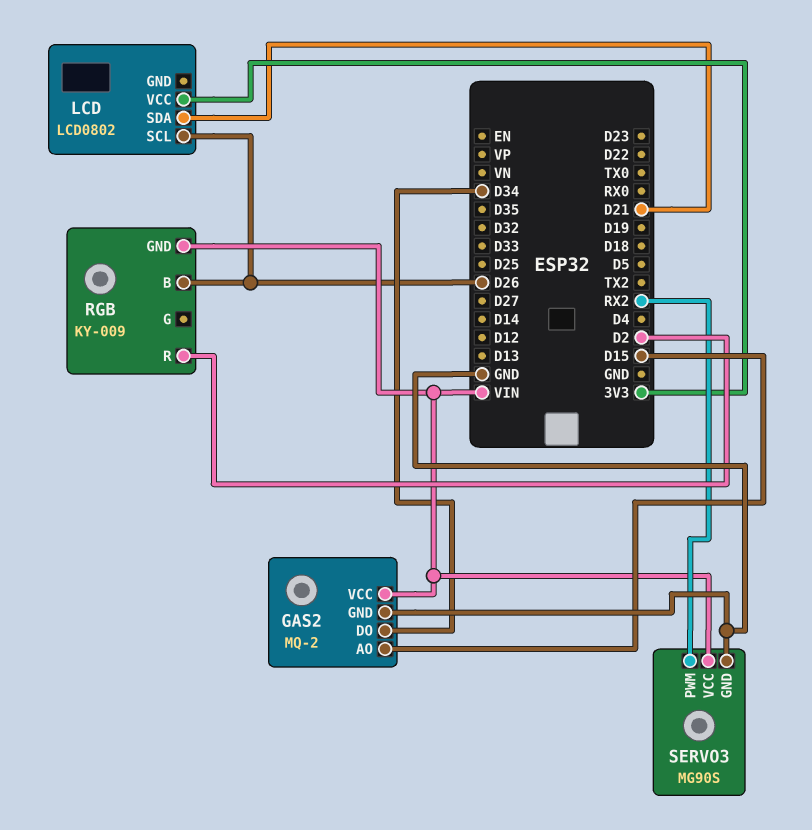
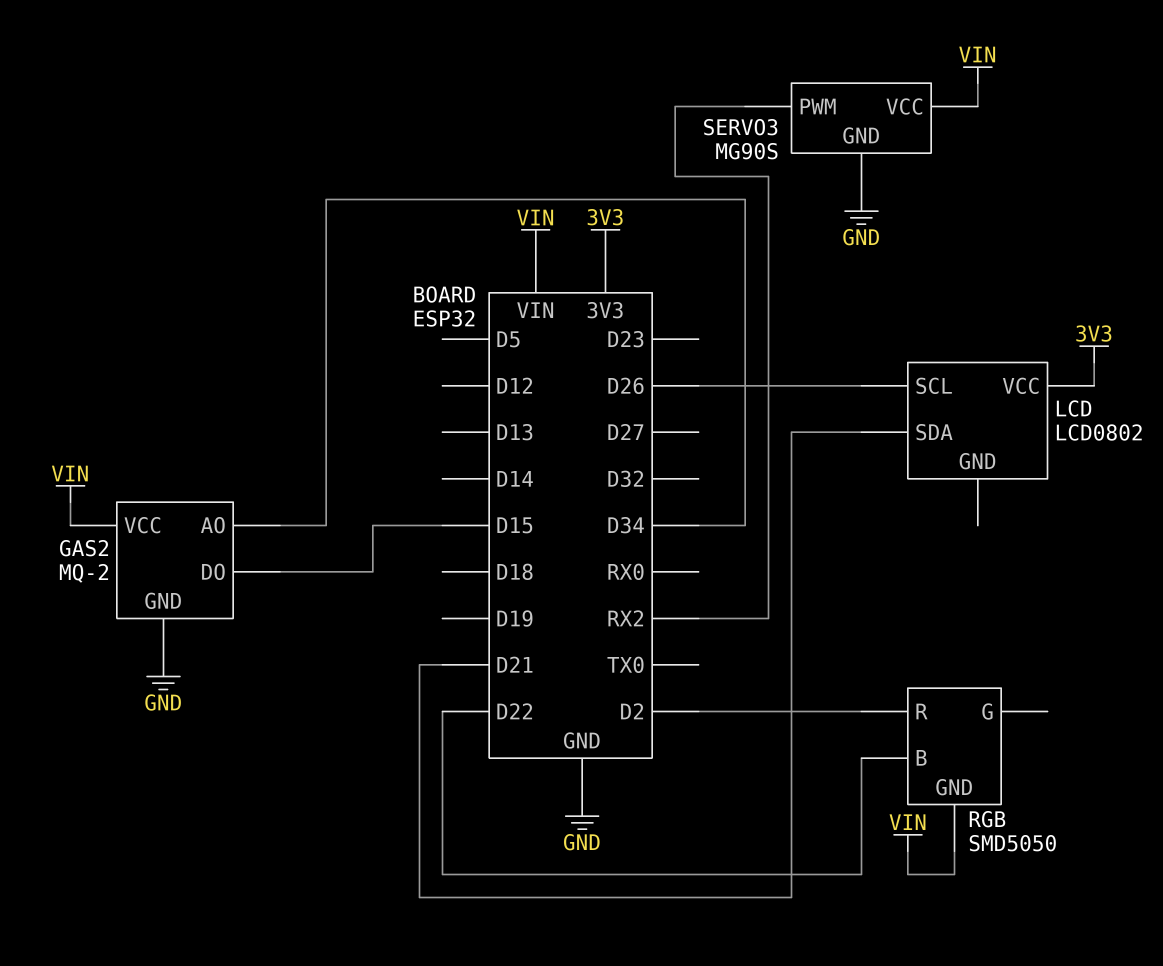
GAS2 pin AO: D15 -> D34
GAS2 pin DO: D34 -> D15
RGB: KY-009 -> SMD5050
RGB pin B: D26 -> D22

